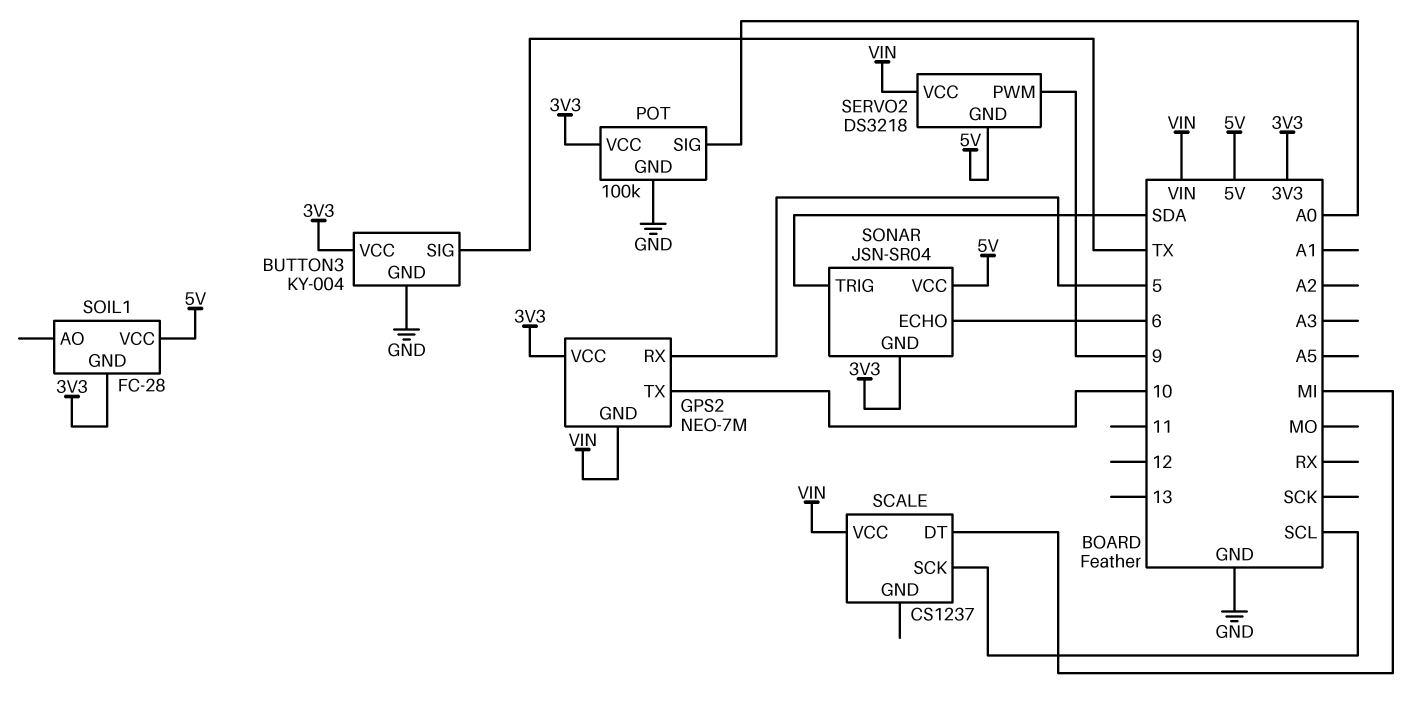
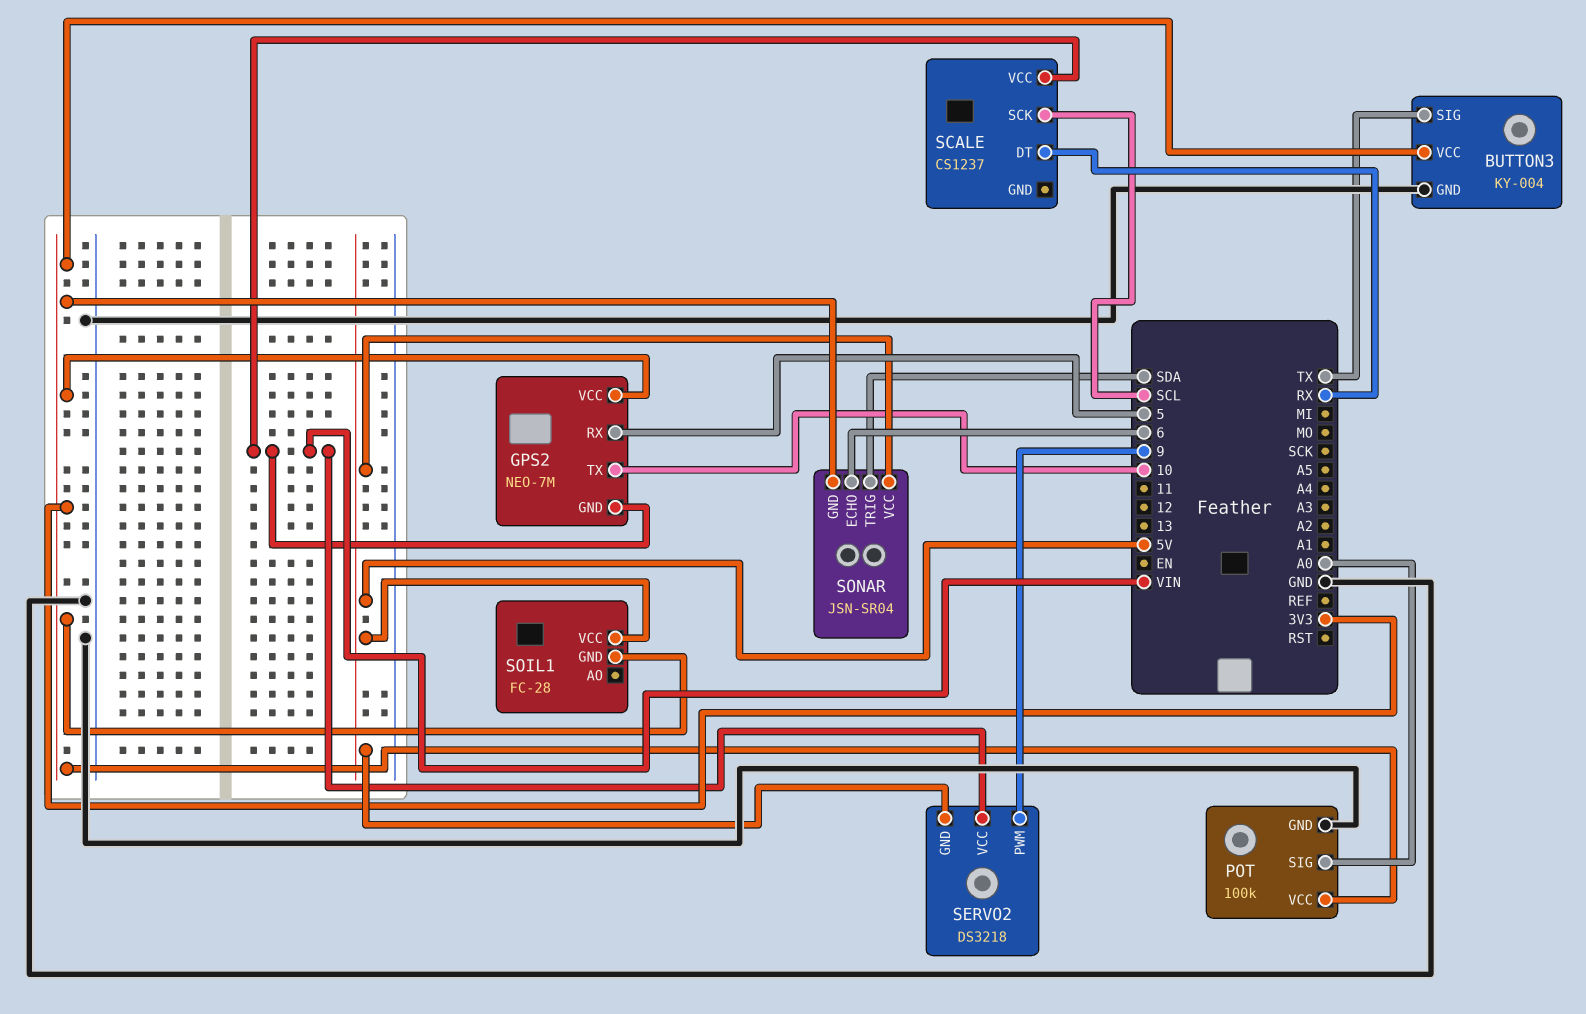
SCALE pin DT: MI -> RX

